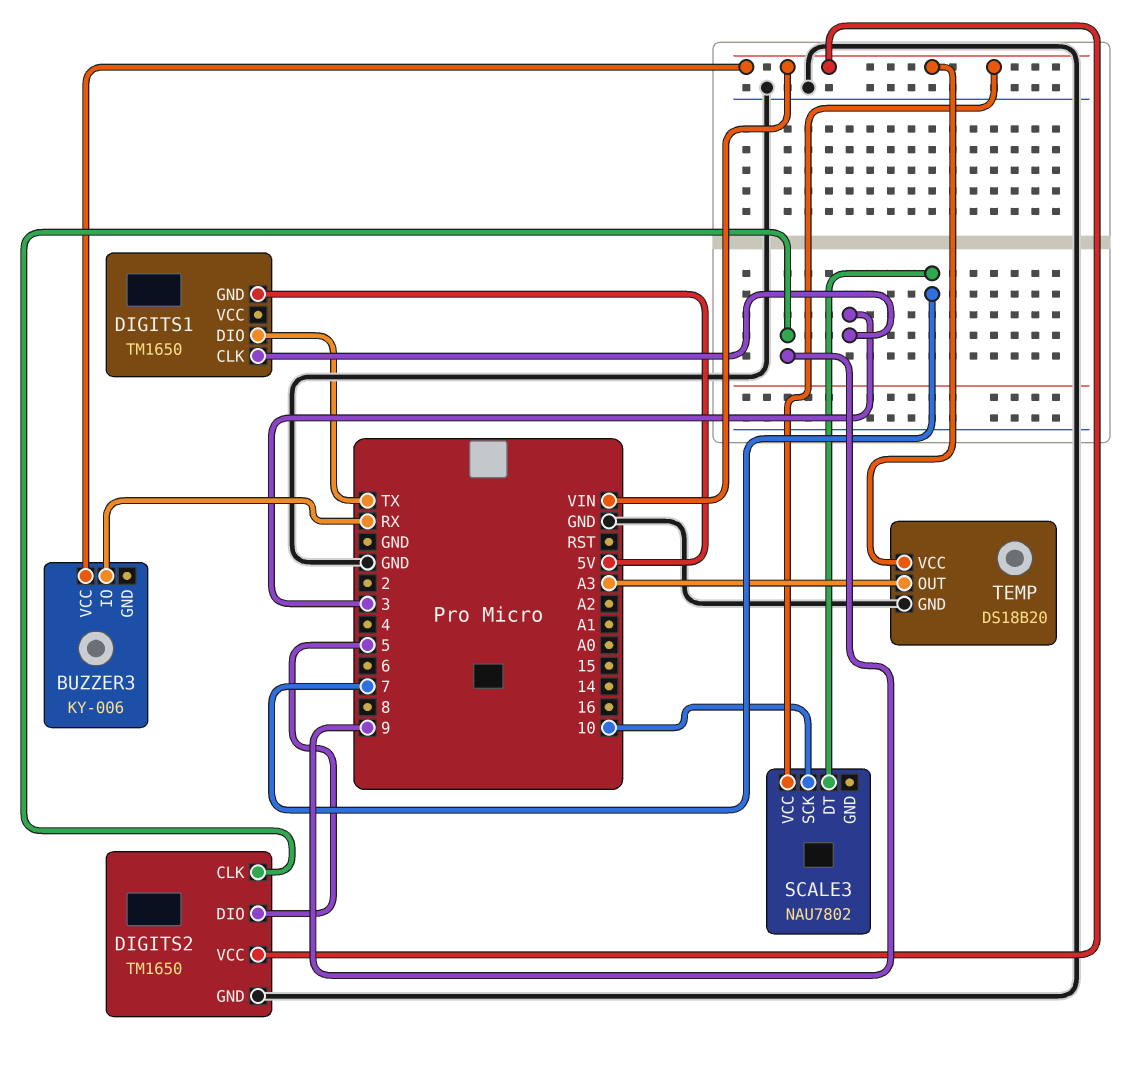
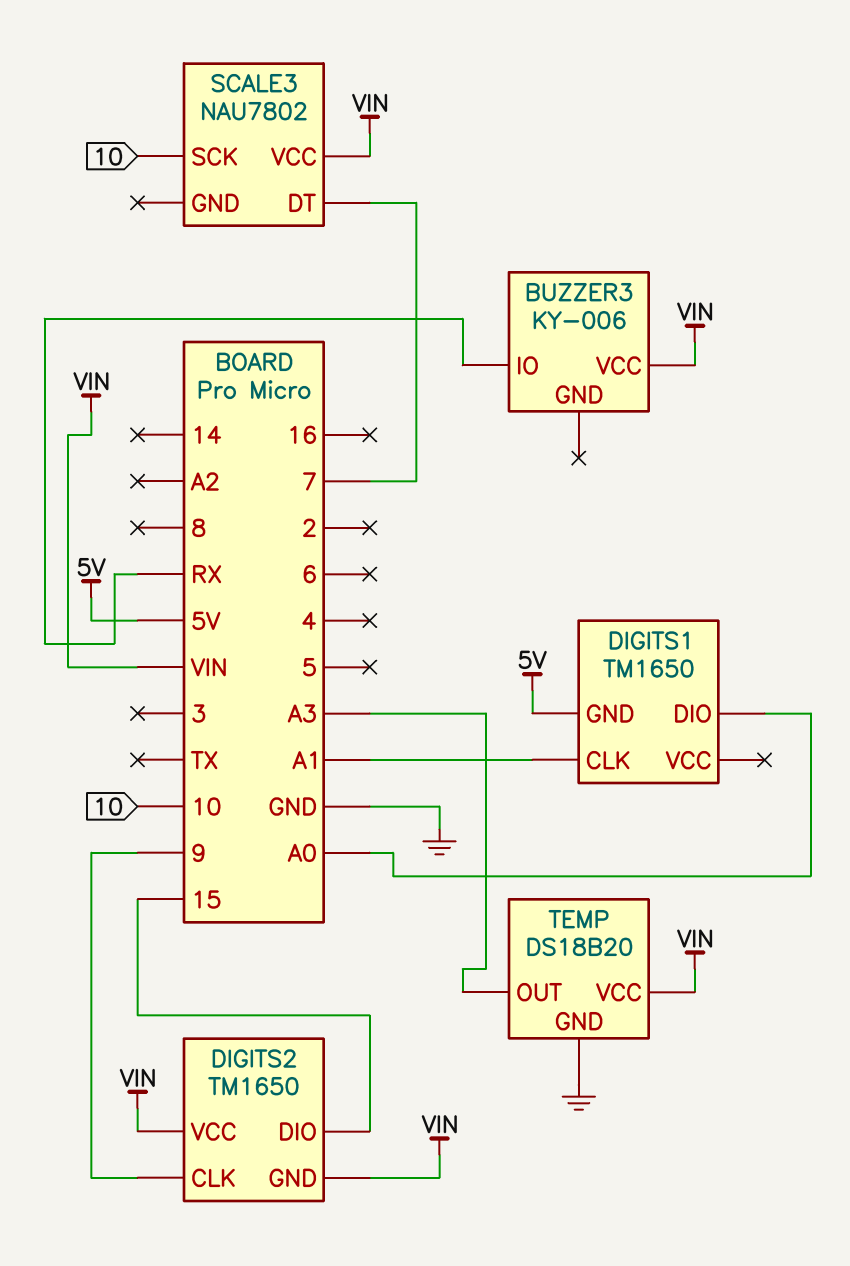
DIGITS1 pin CLK: 3 -> A1
DIGITS1 pin DIO: TX -> A0
DIGITS2 pin DIO: 5 -> 15
DIGITS2 pin GND: GND -> VIN

